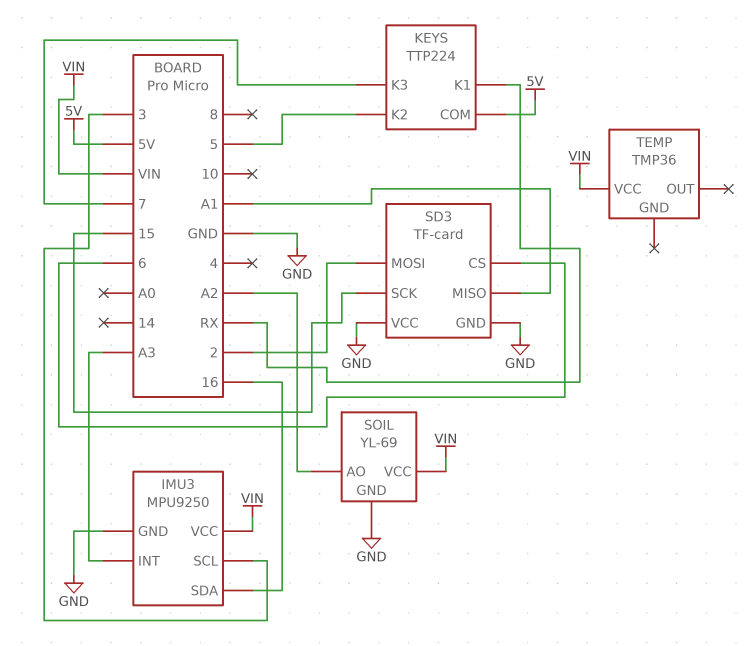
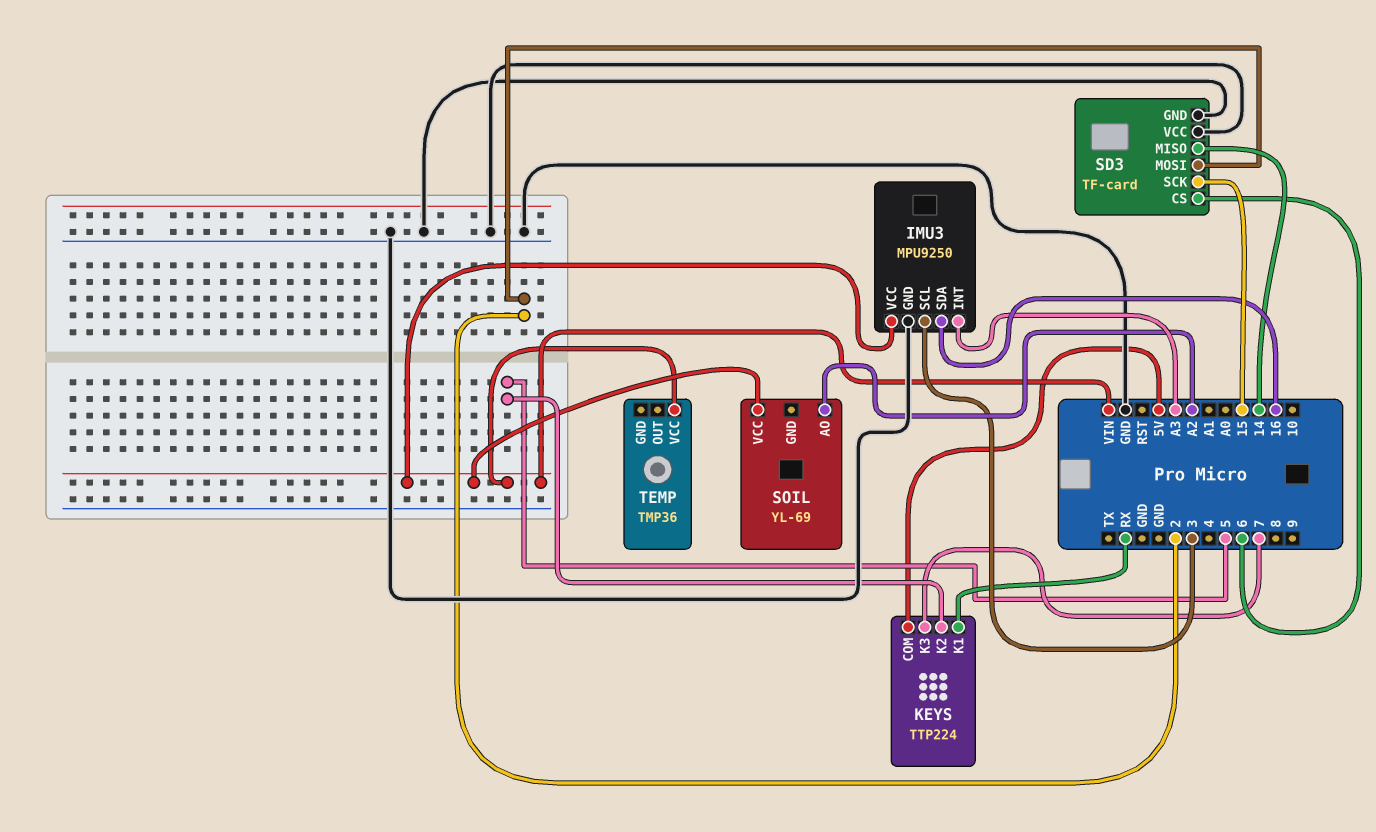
SD3 pin MISO: A1 -> 14
SOIL pin GND: GND -> none

